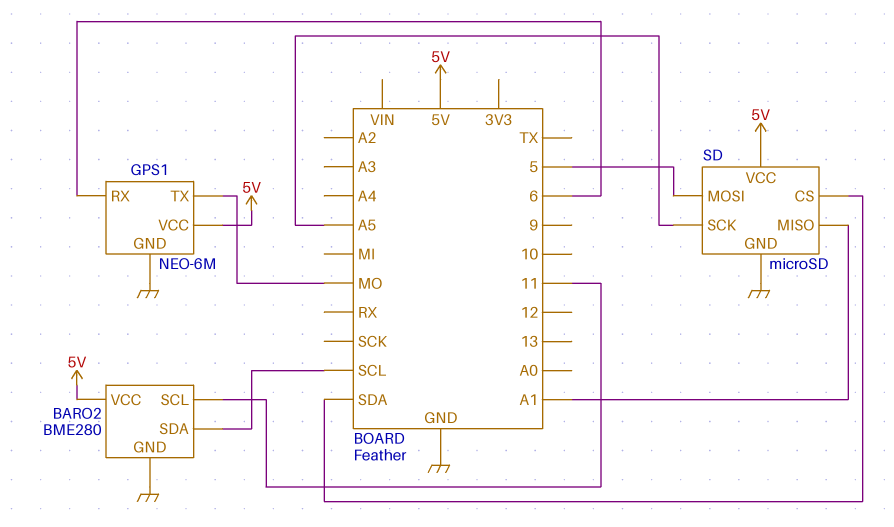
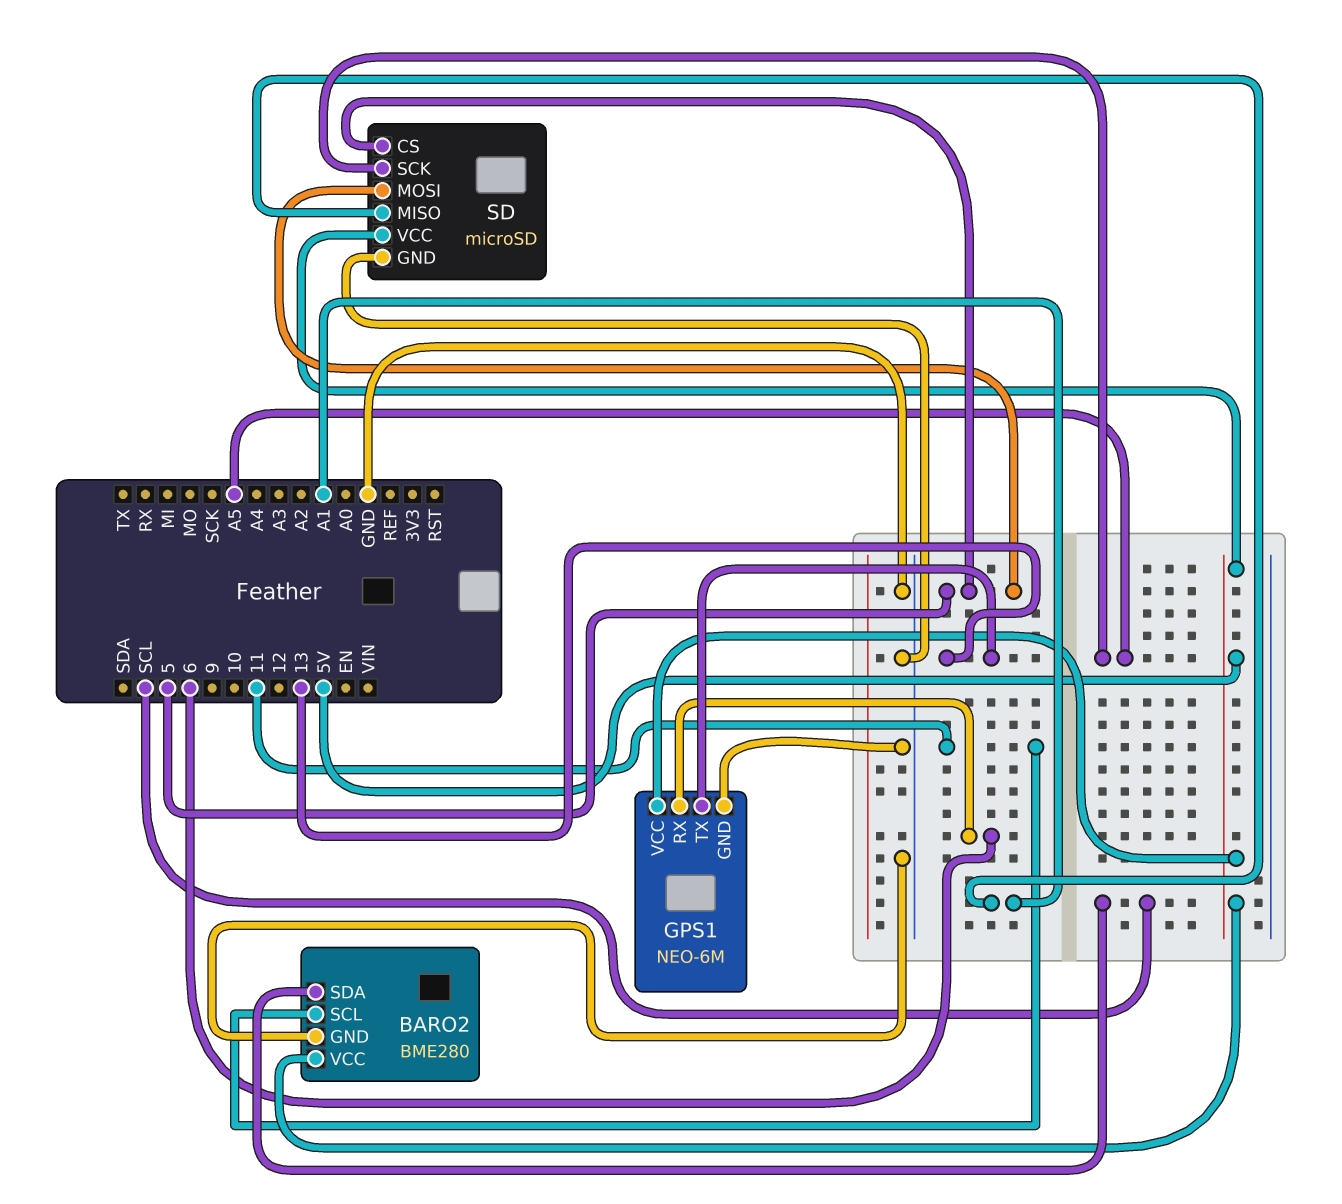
GPS1 pin TX: MO -> 13
SD pin CS: SDA -> 5

